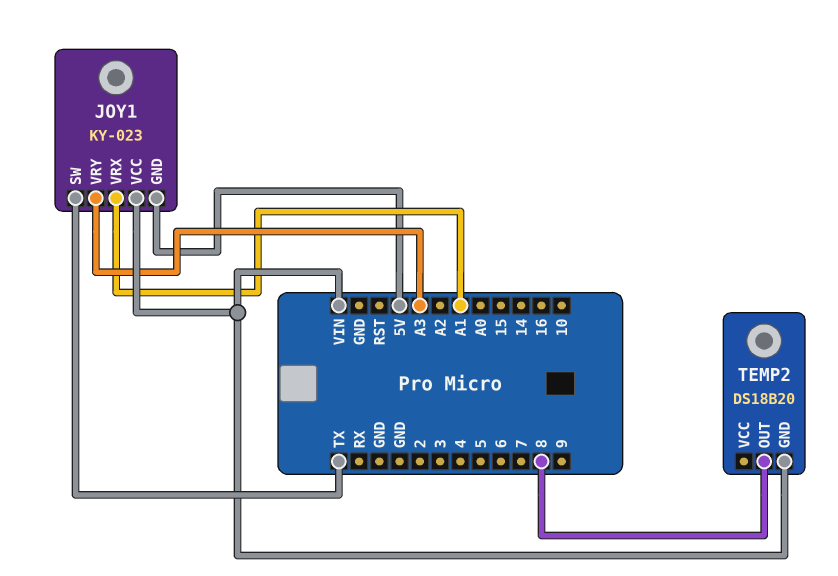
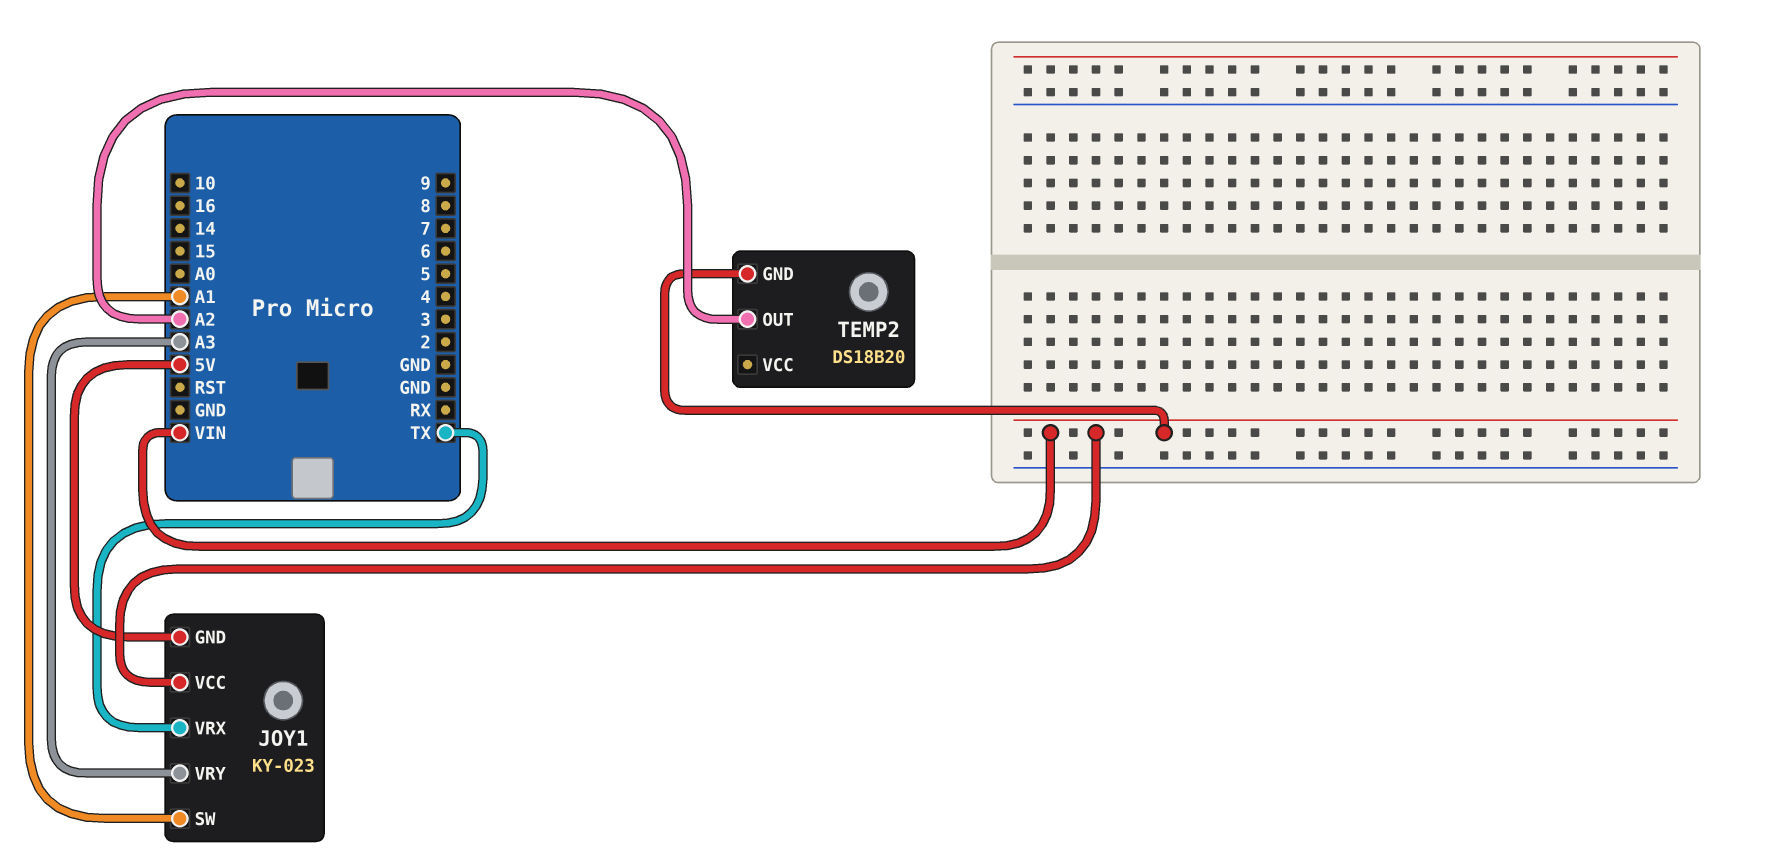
JOY1 pin SW: TX -> A1
JOY1 pin VRX: A1 -> TX
TEMP2 pin OUT: 8 -> A2

